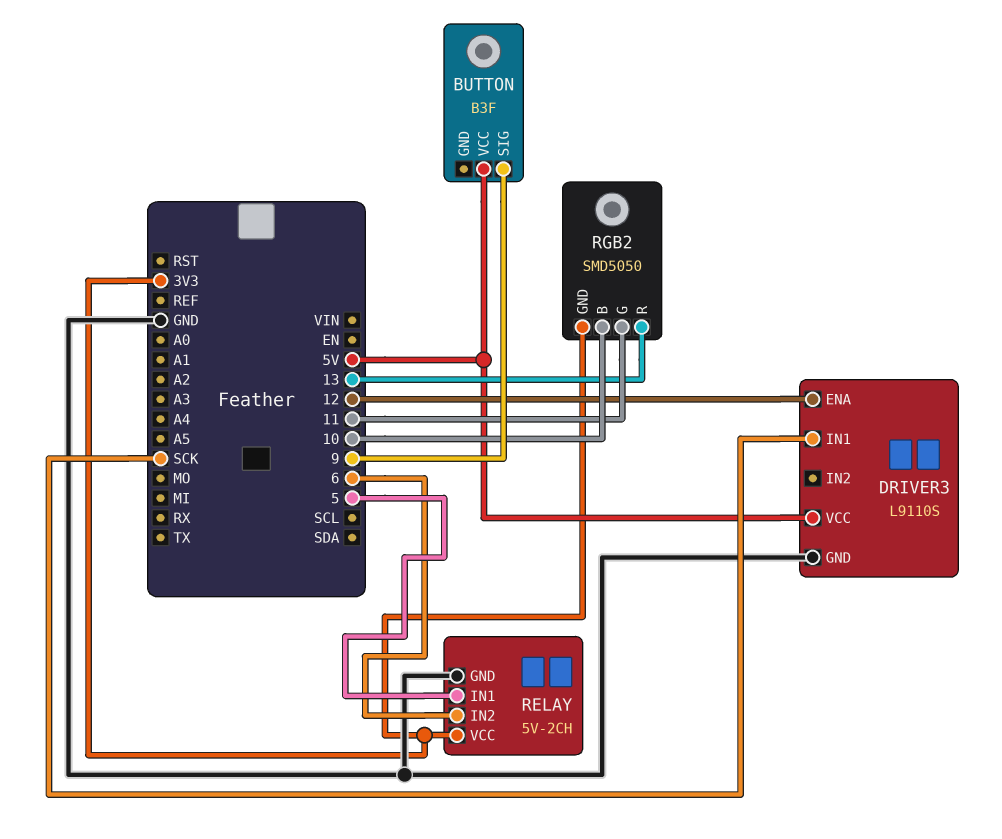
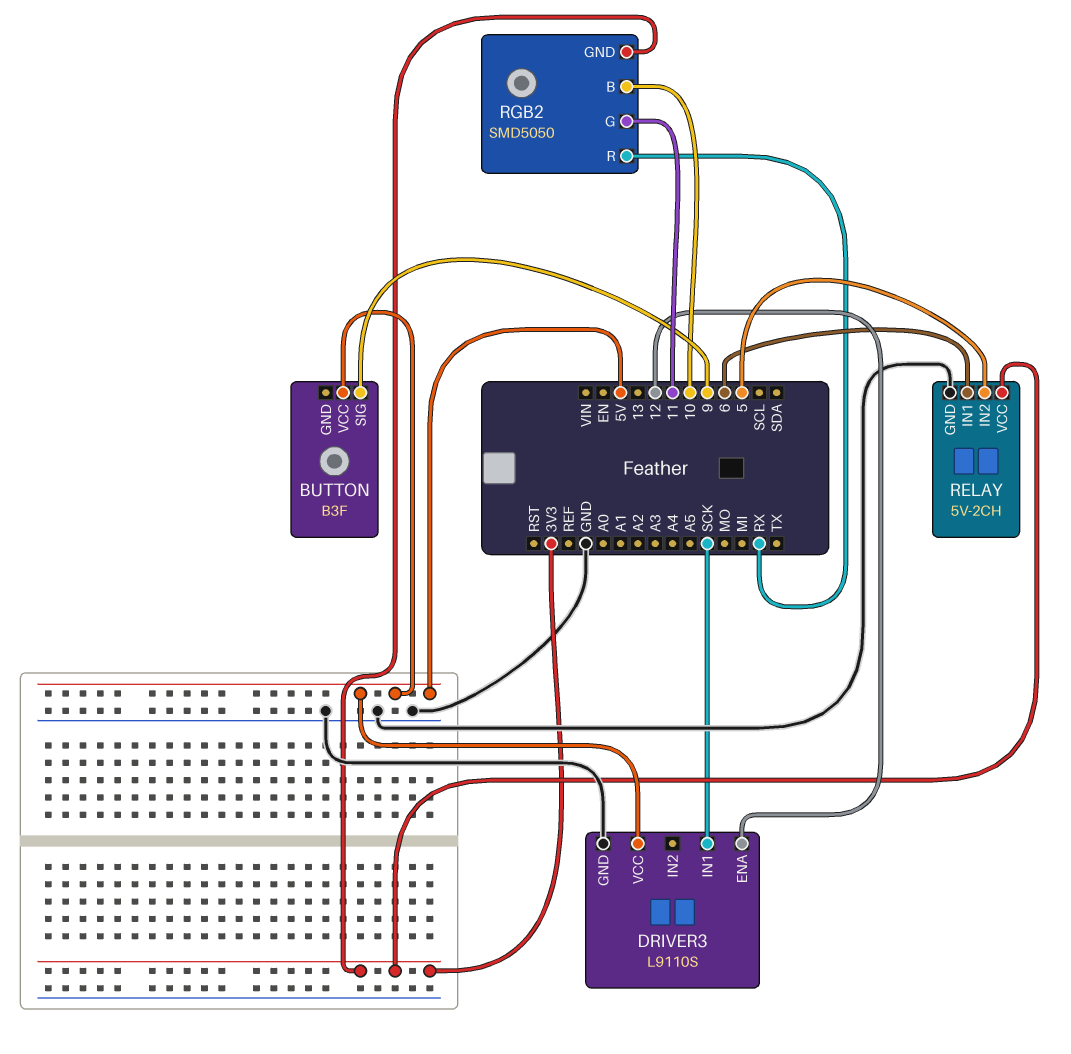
RELAY pin IN1: 5 -> 6
RELAY pin IN2: 6 -> 5
RGB2 pin R: 13 -> RX

